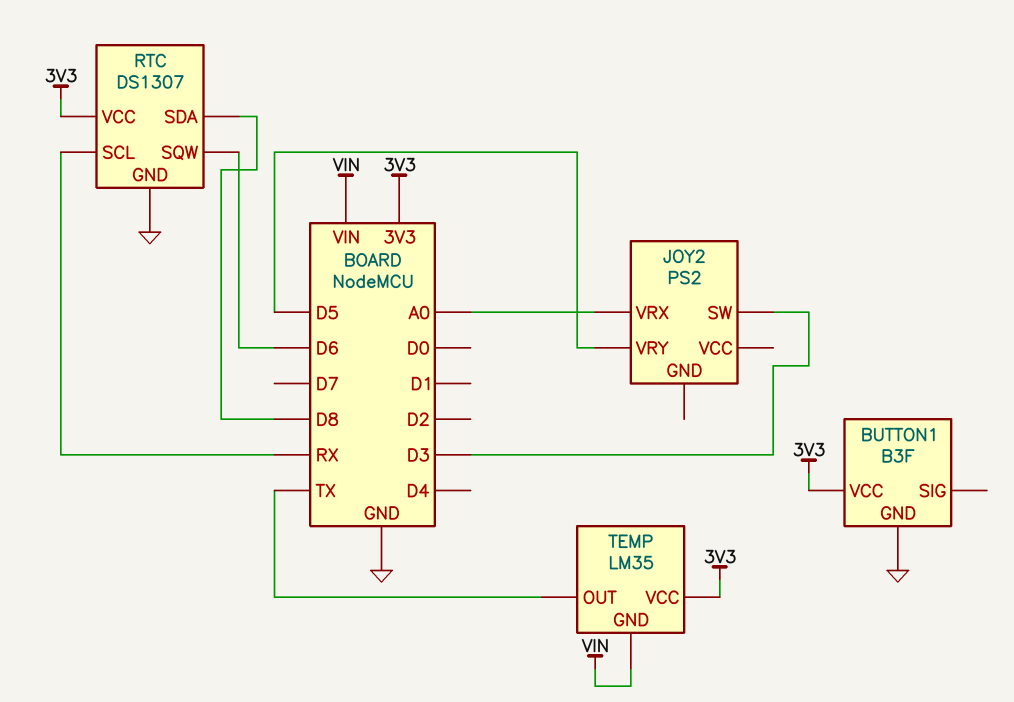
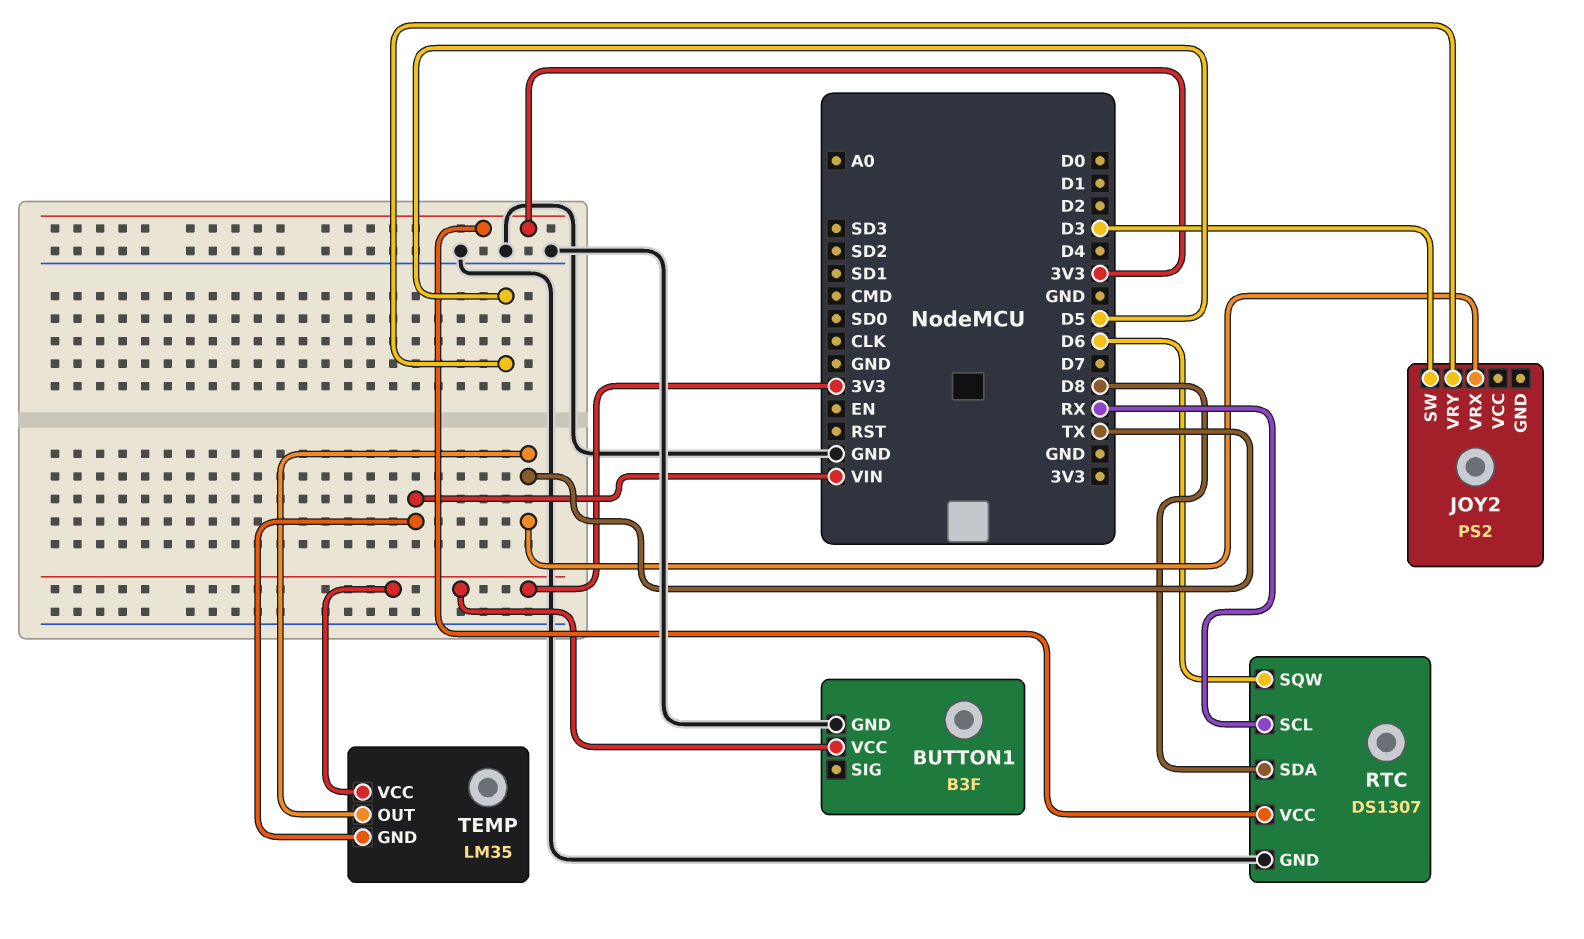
JOY2 pin VRX: A0 -> TX

